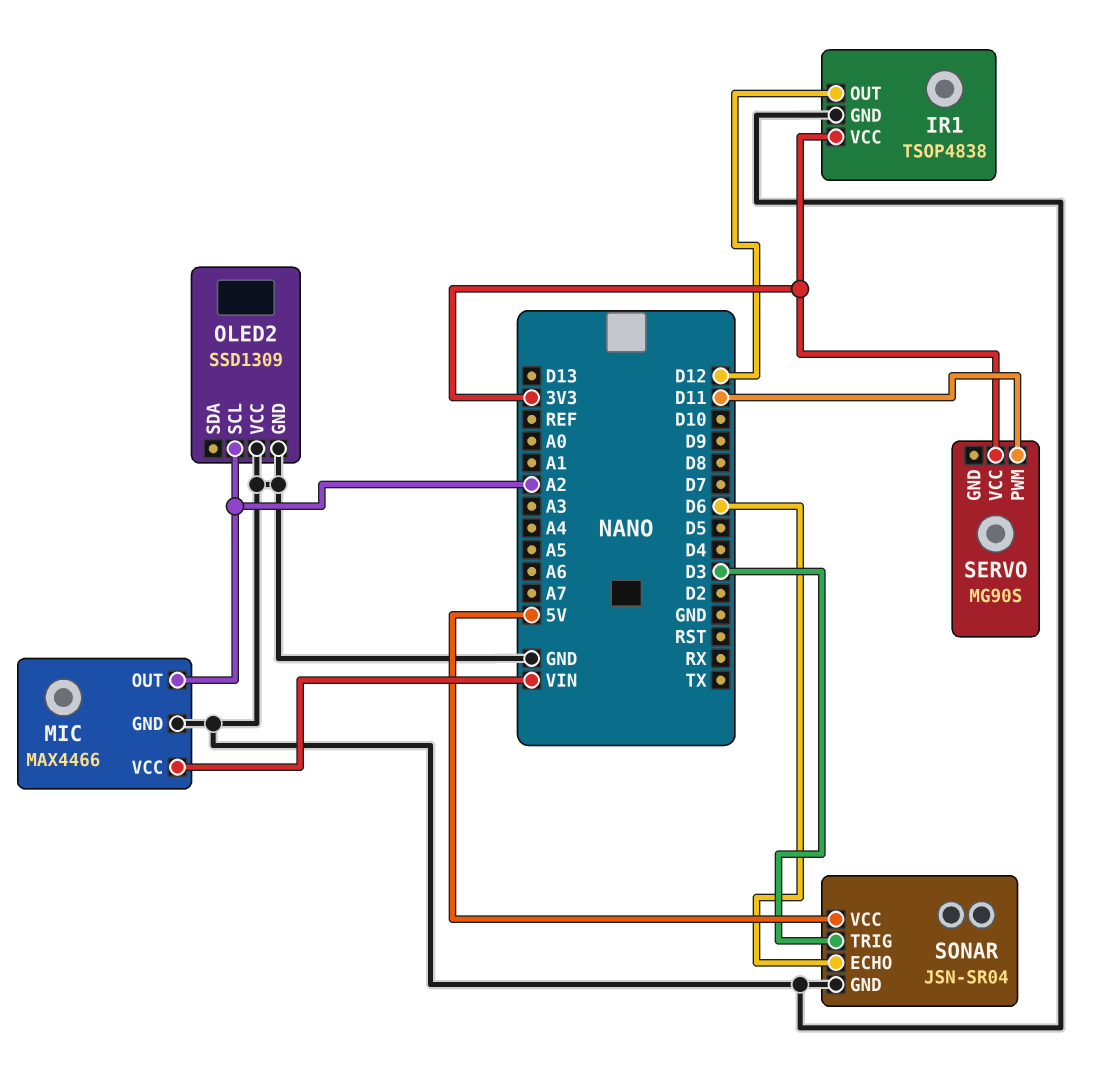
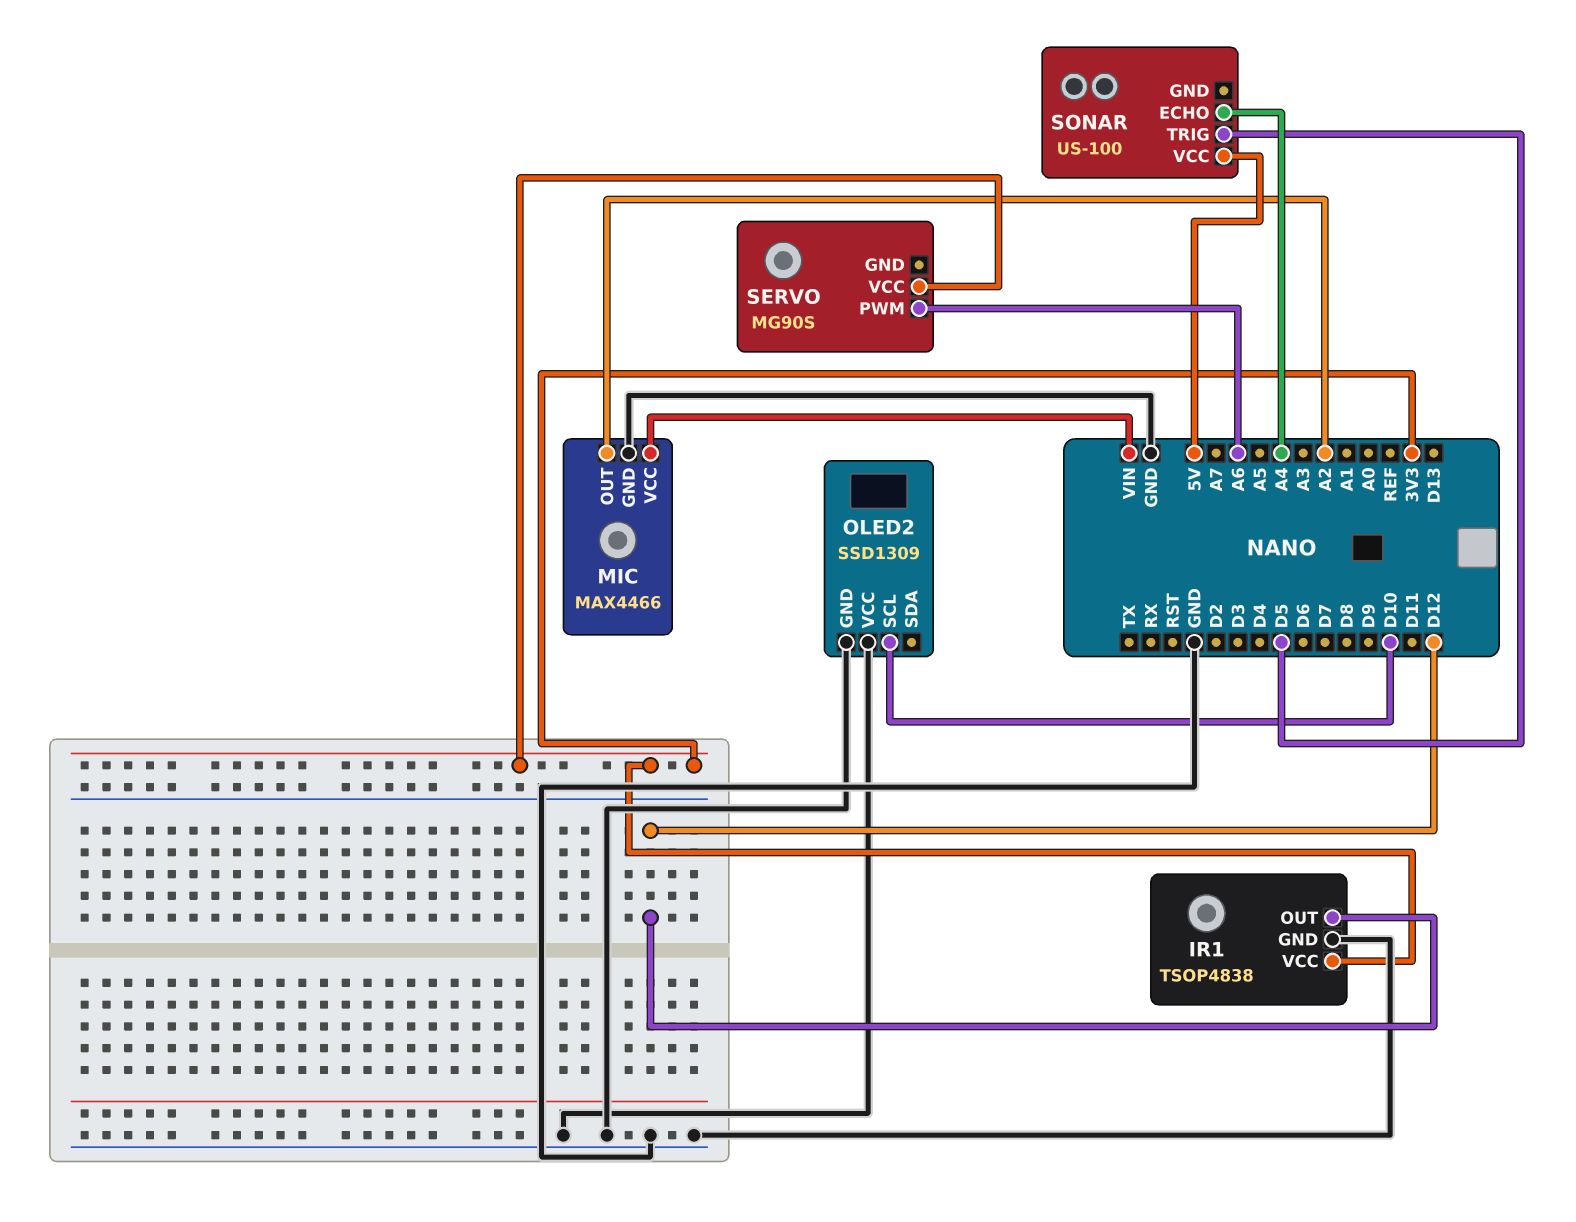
OLED2 pin SCL: A2 -> D10
SERVO pin PWM: D11 -> A6
SONAR: JSN-SR04 -> US-100
SONAR pin ECHO: D6 -> A4
SONAR pin GND: GND -> none
SONAR pin TRIG: D3 -> D5

